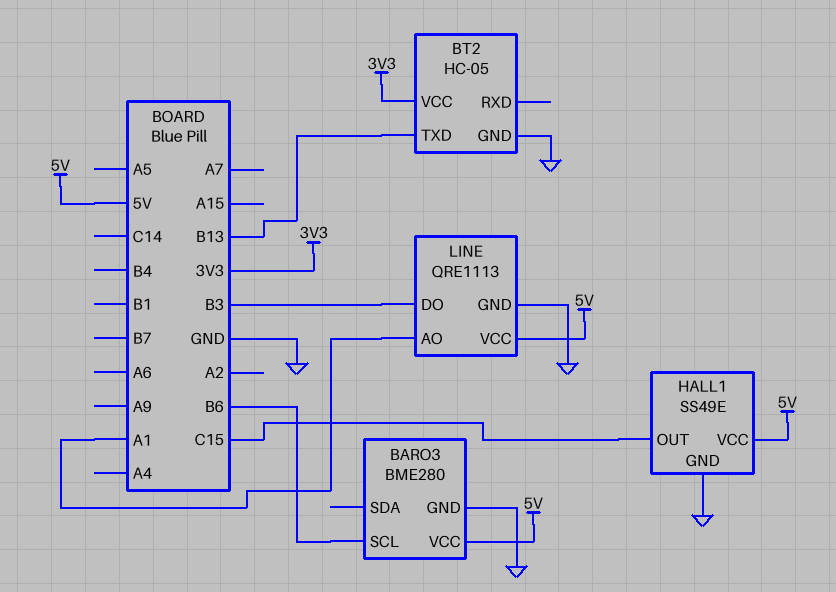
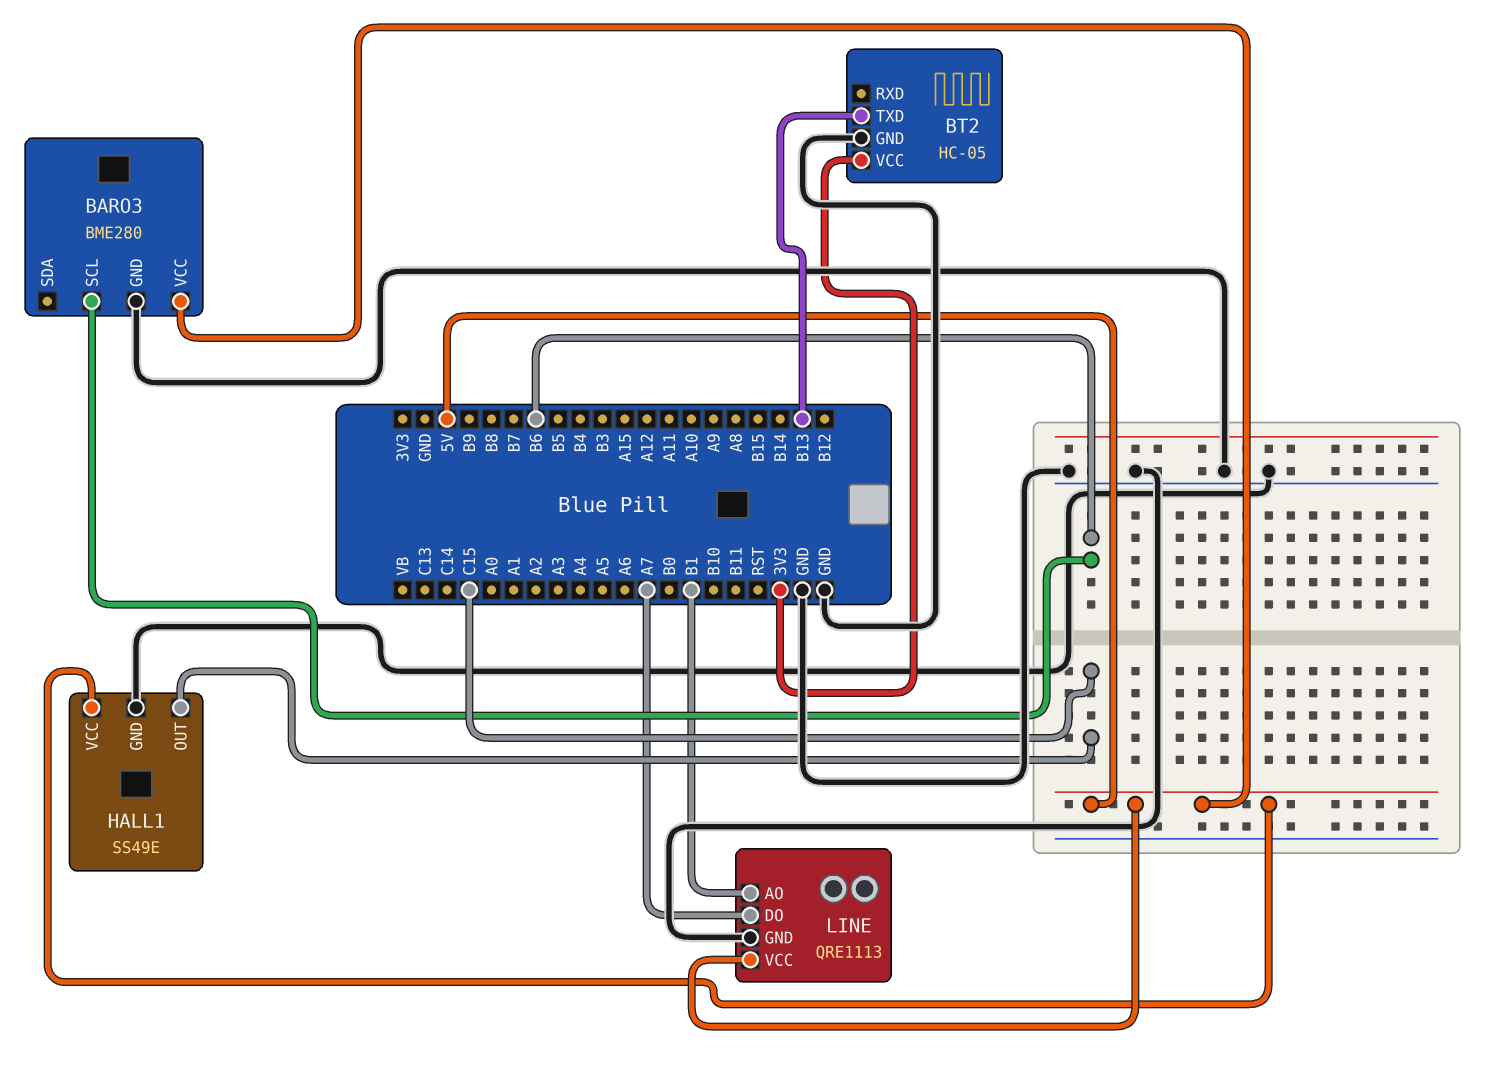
LINE pin AO: A1 -> B1
LINE pin DO: B3 -> A7

